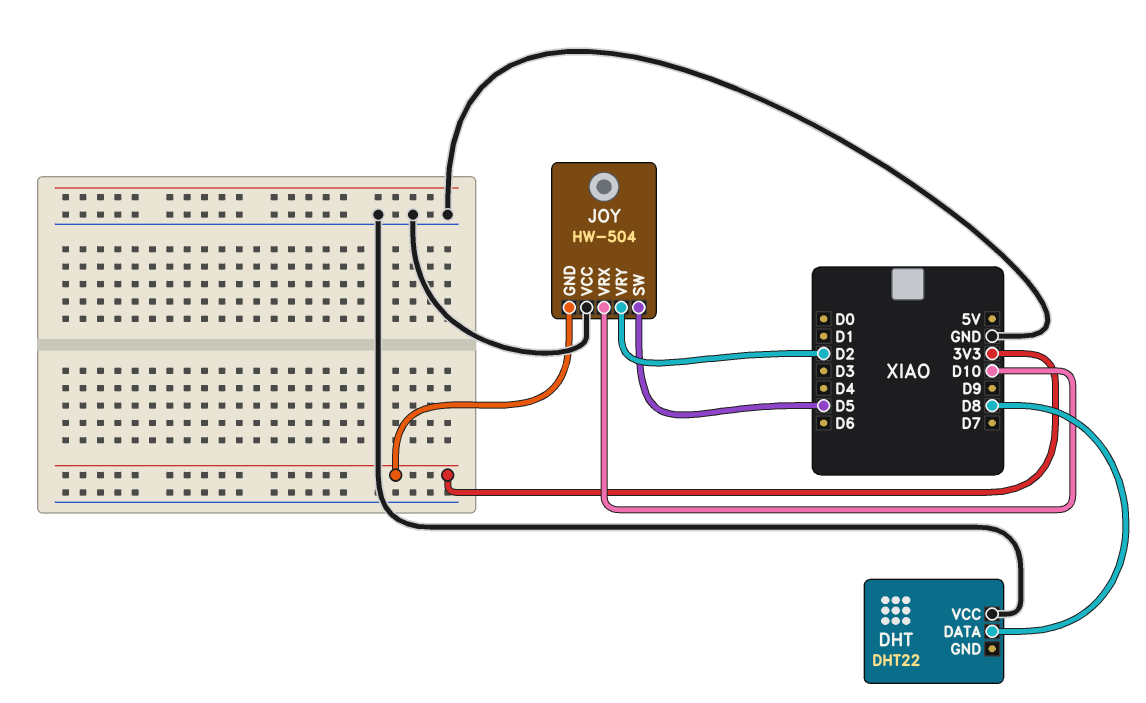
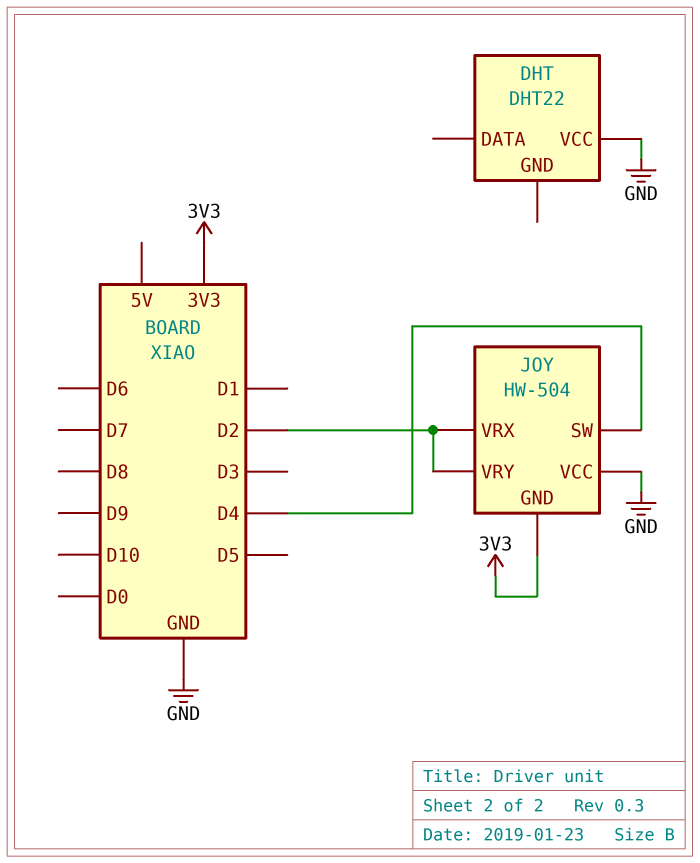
DHT pin DATA: D8 -> none
JOY pin SW: D5 -> D4
JOY pin VRX: D10 -> D2

